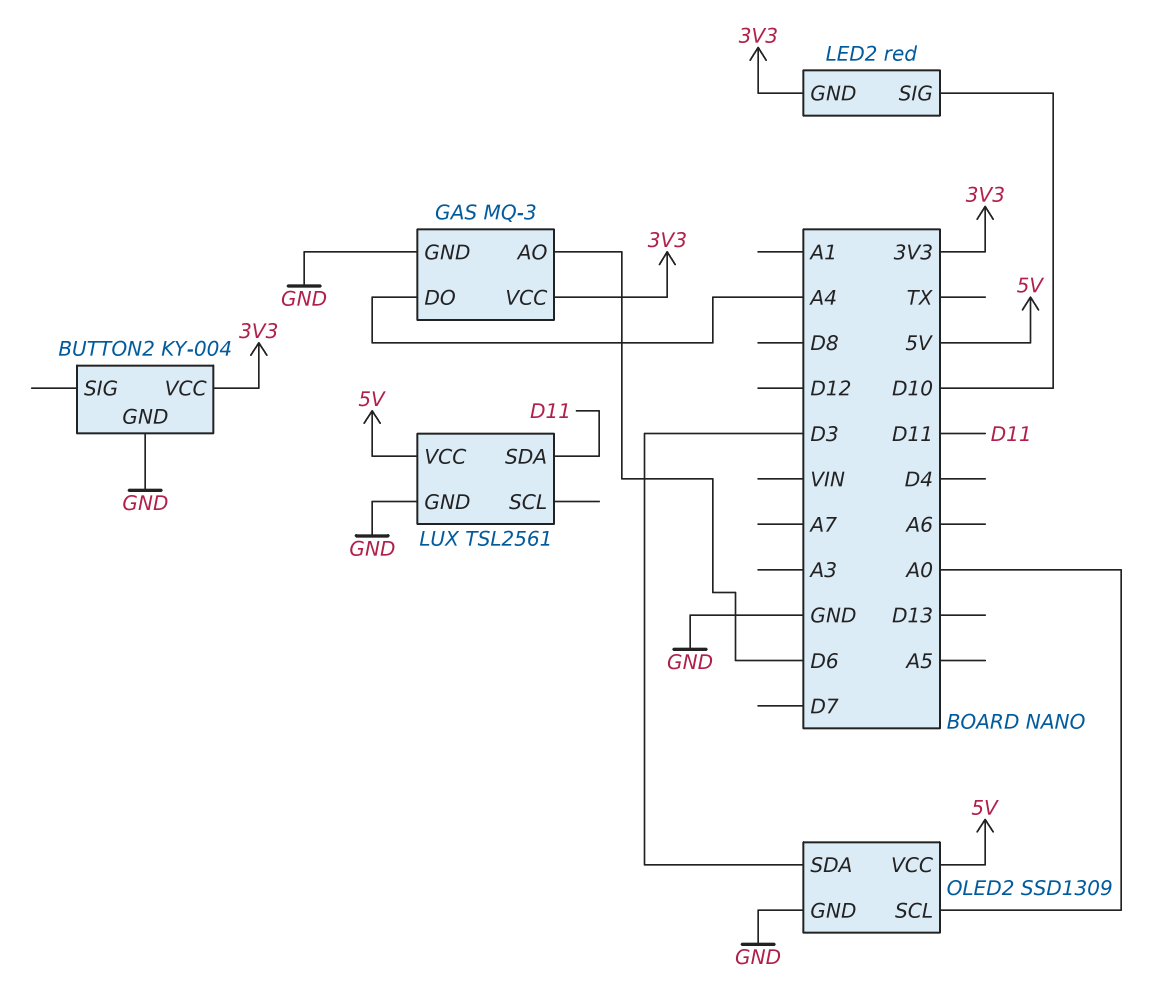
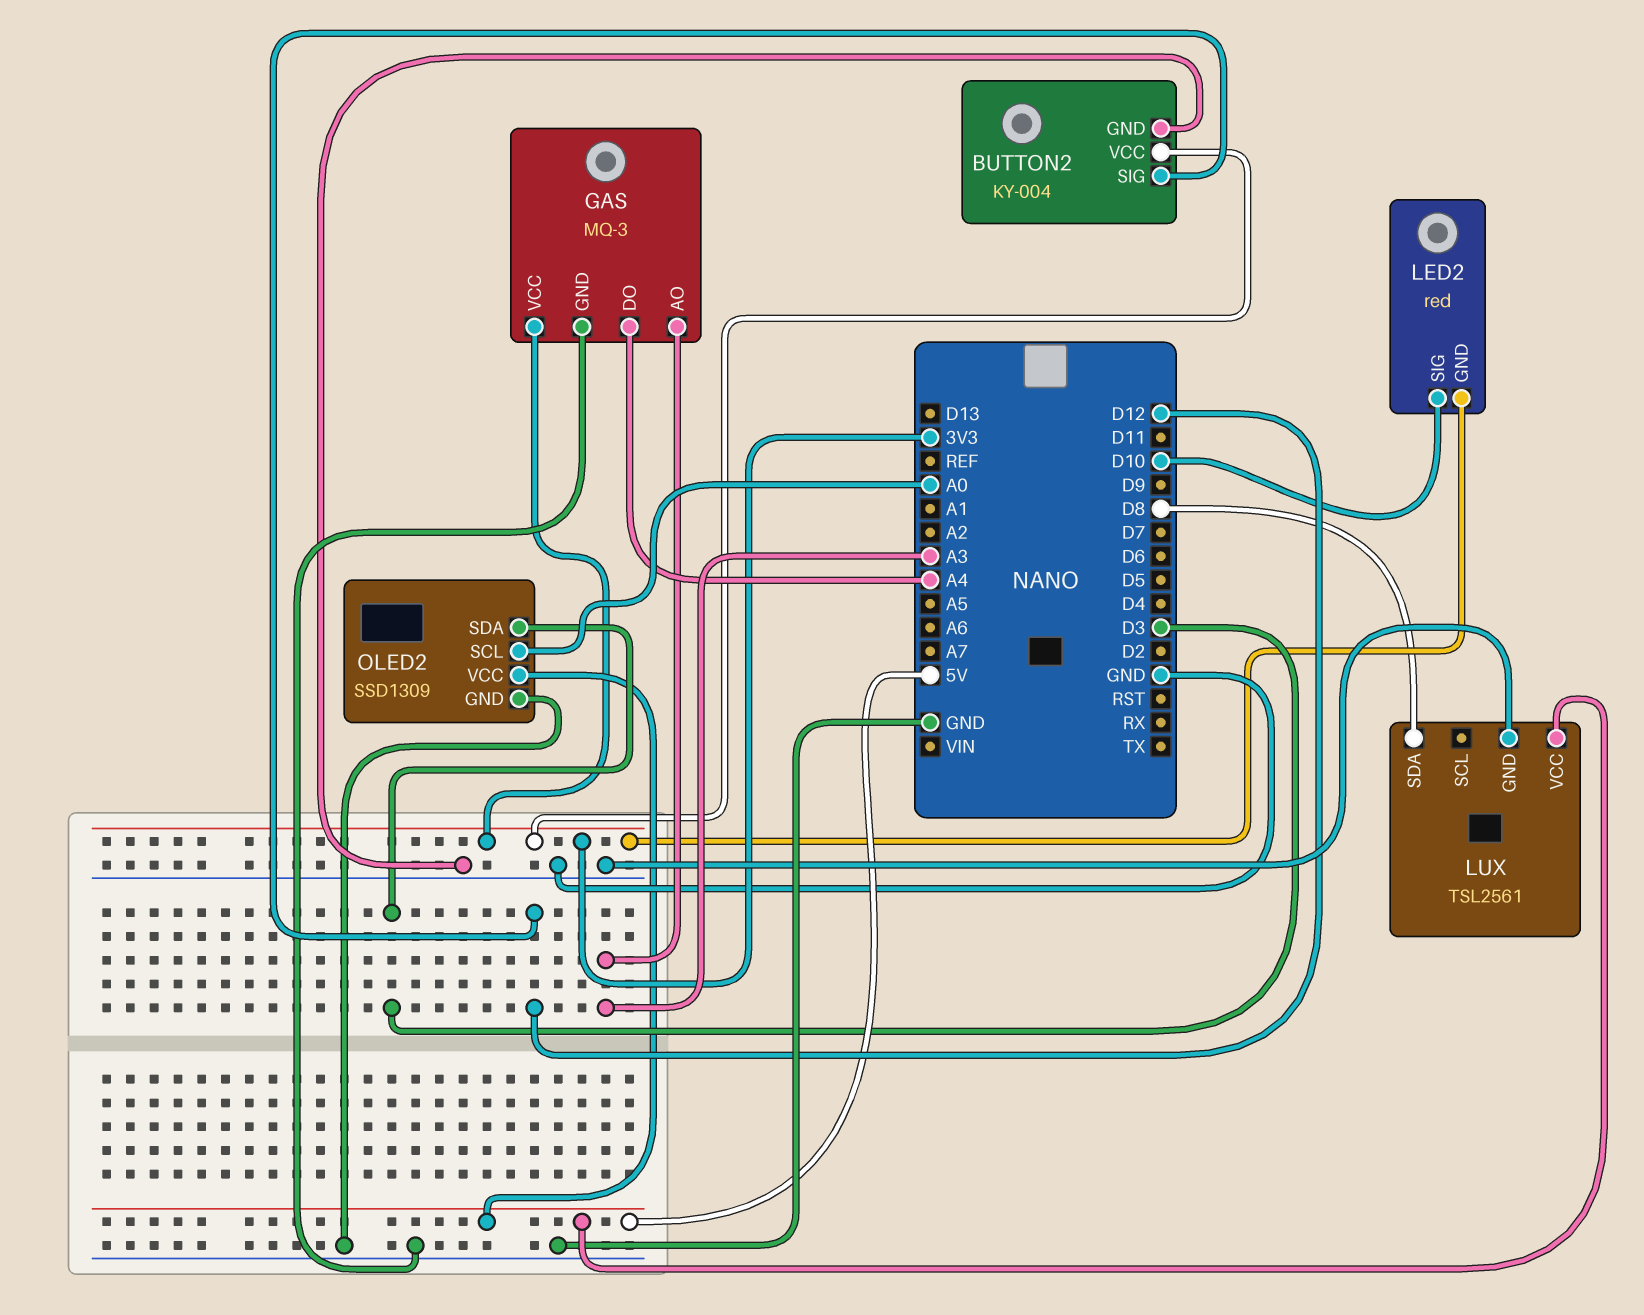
BUTTON2 pin SIG: none -> D12
GAS pin AO: D6 -> A3
LUX pin SDA: D11 -> D8

